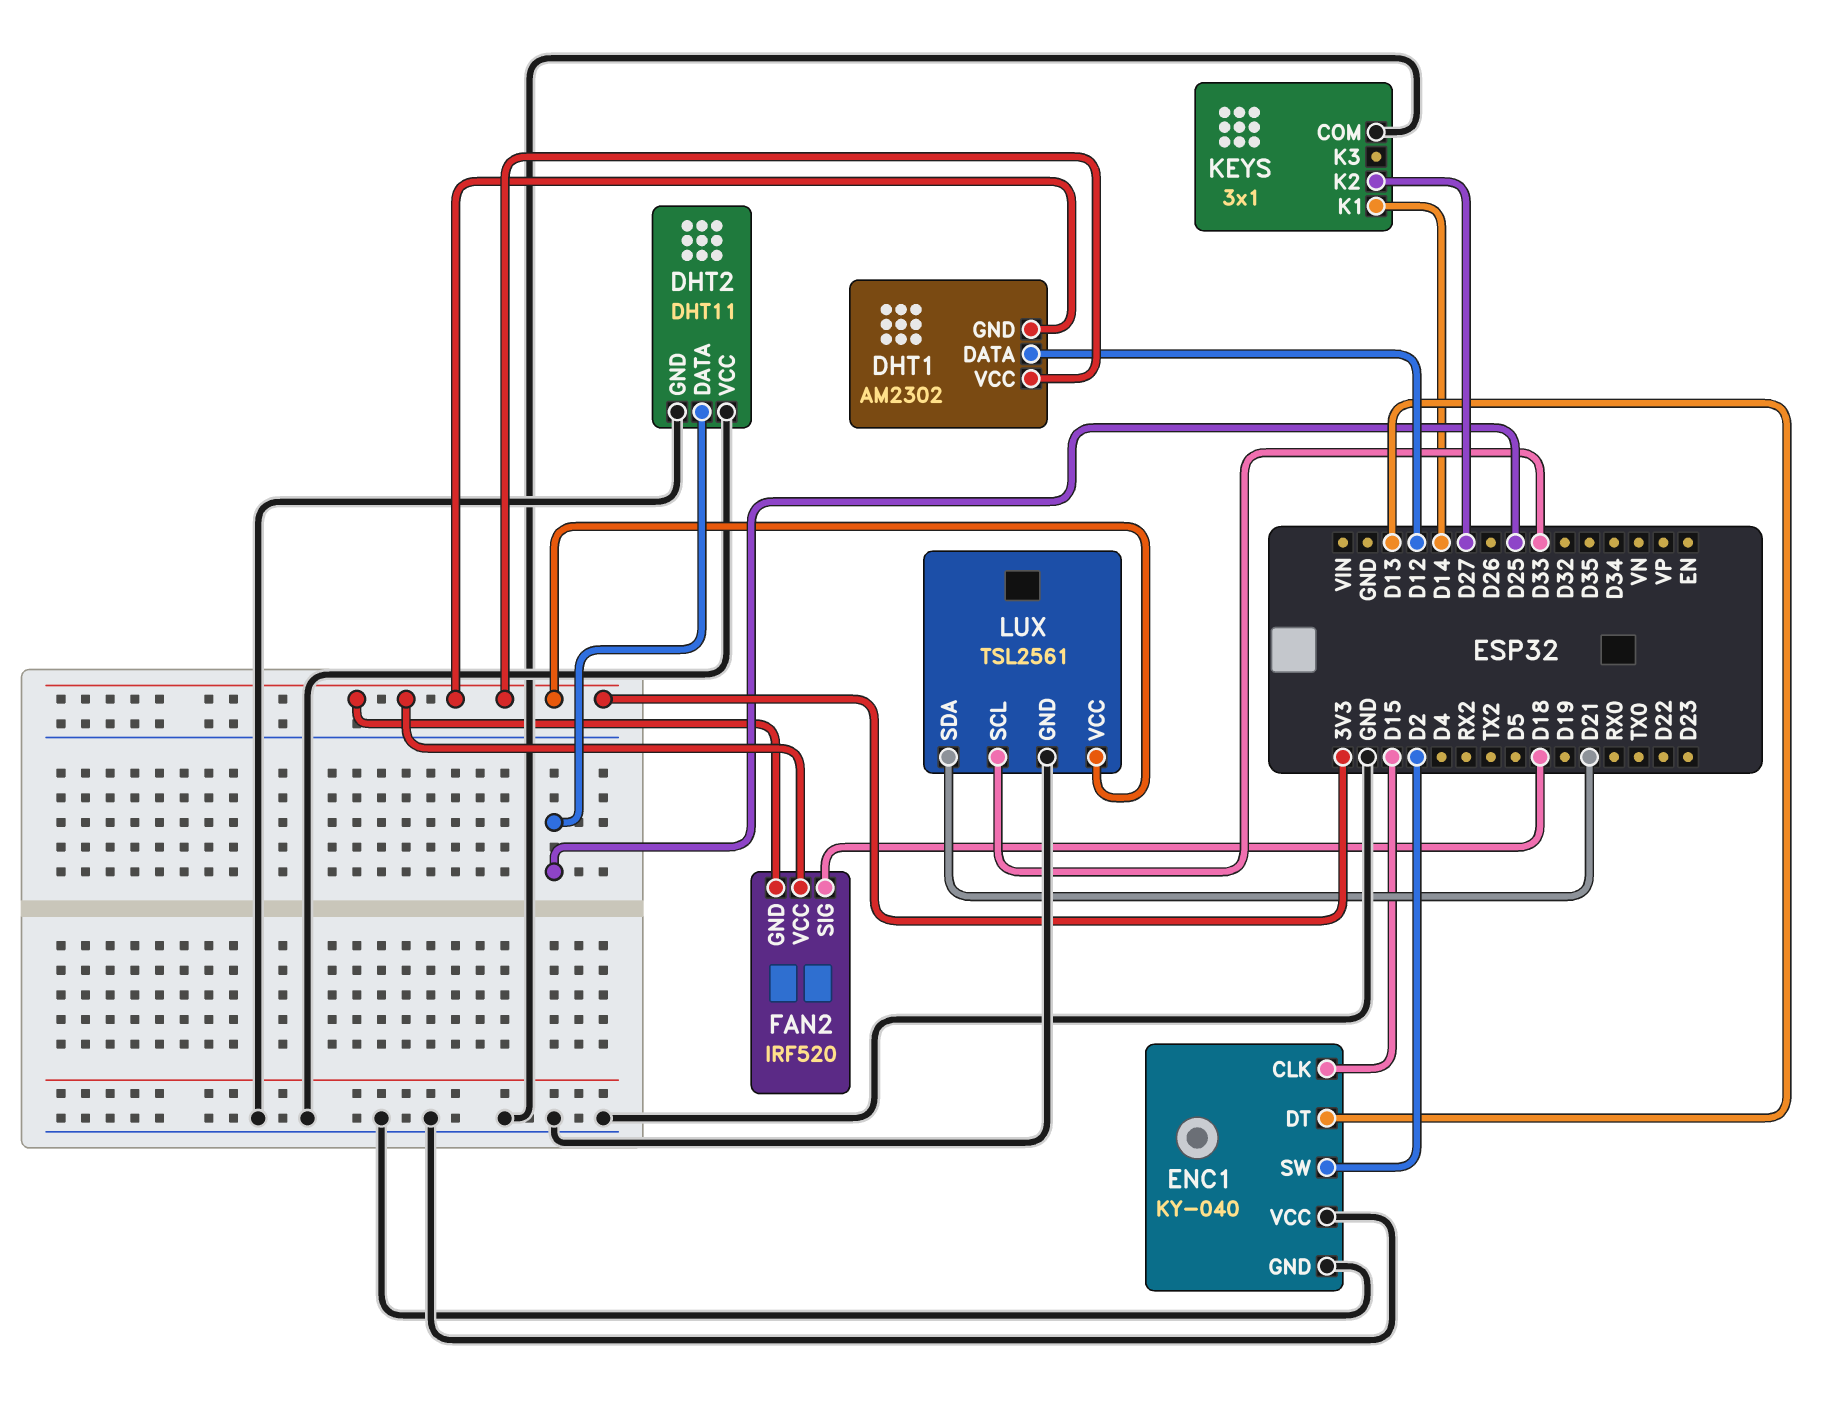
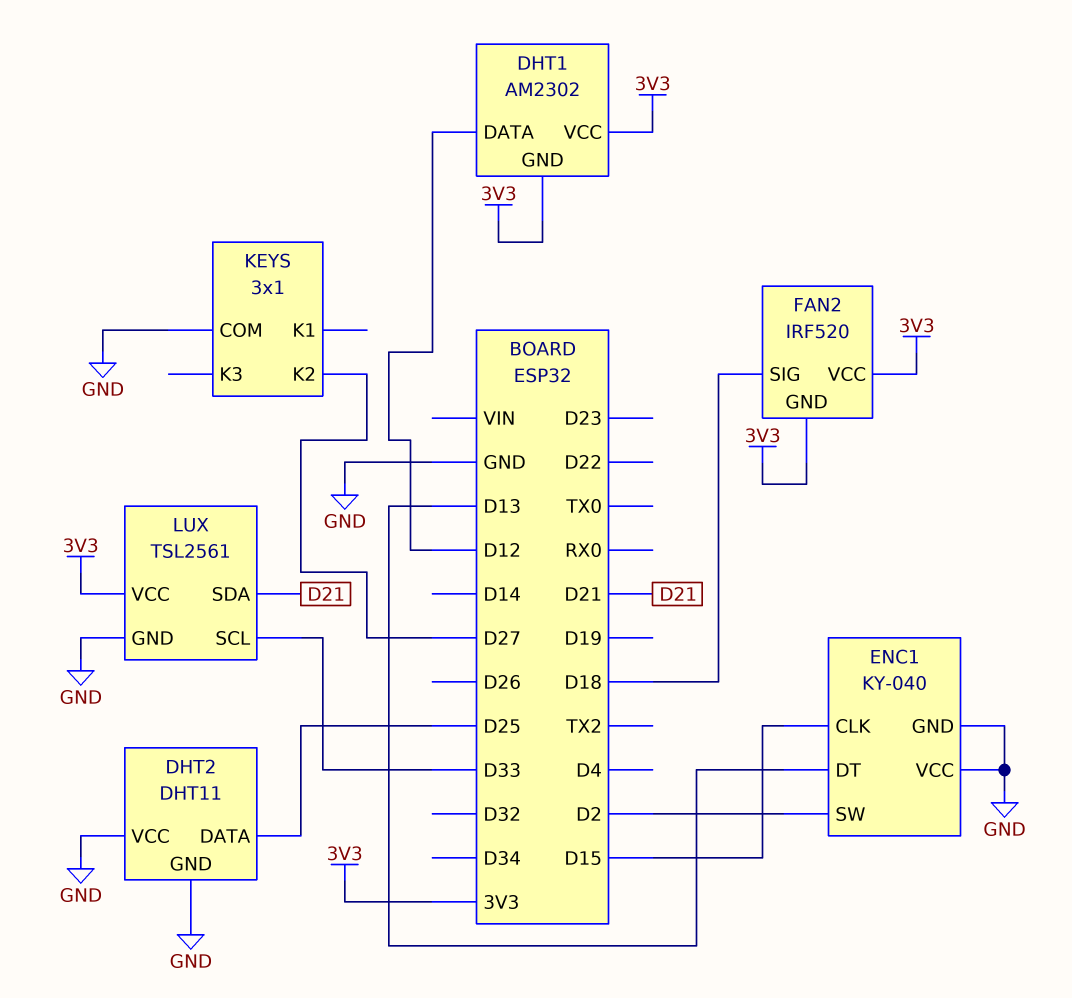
KEYS pin K1: D14 -> none

